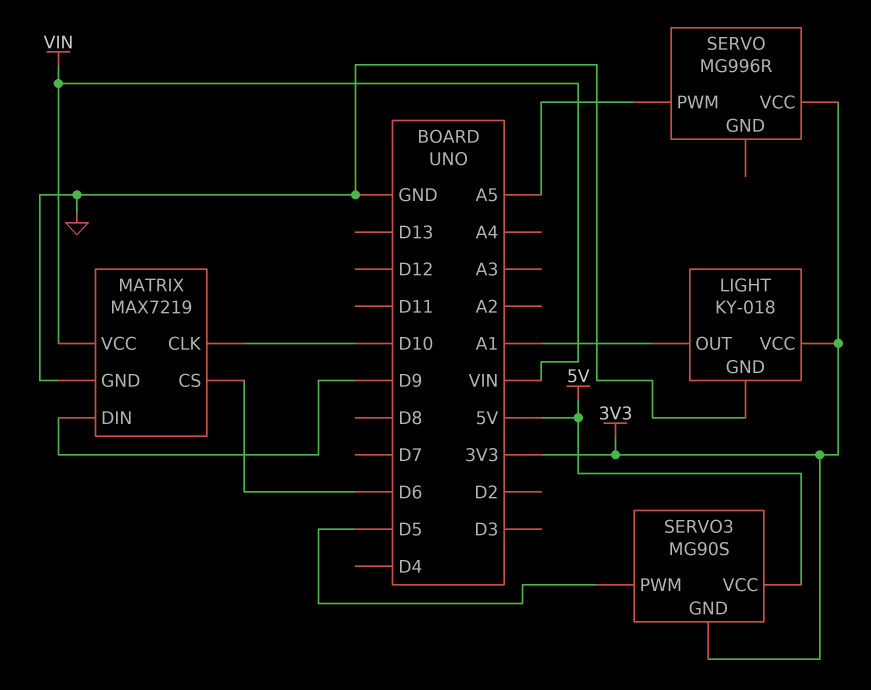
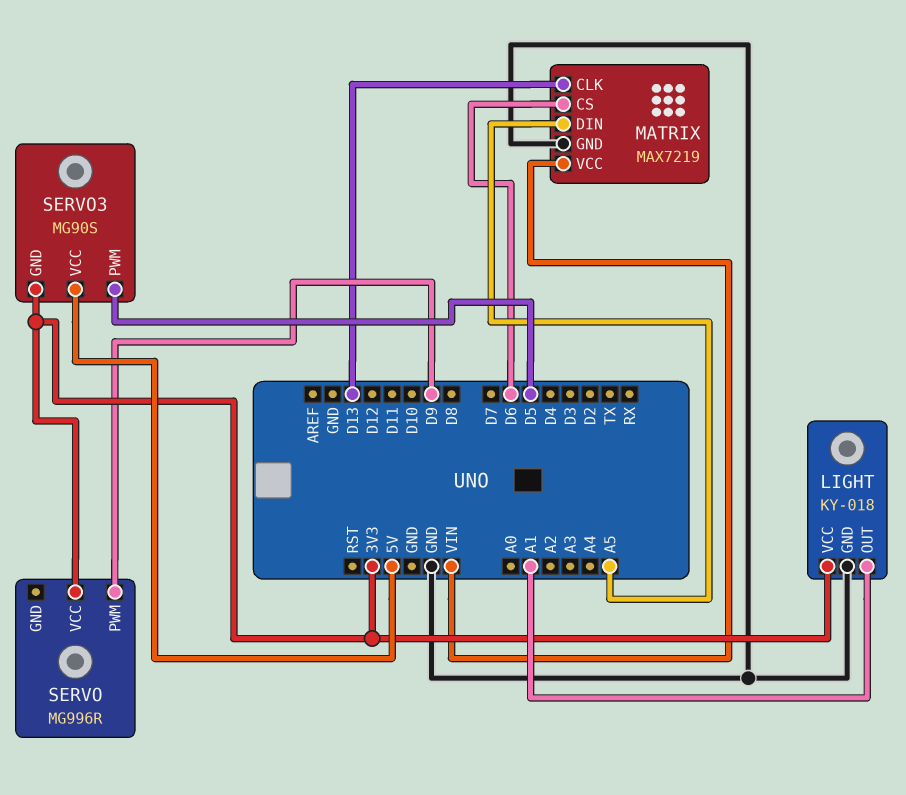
MATRIX pin CLK: D10 -> D13
MATRIX pin DIN: D9 -> A5
SERVO pin PWM: A5 -> D9

